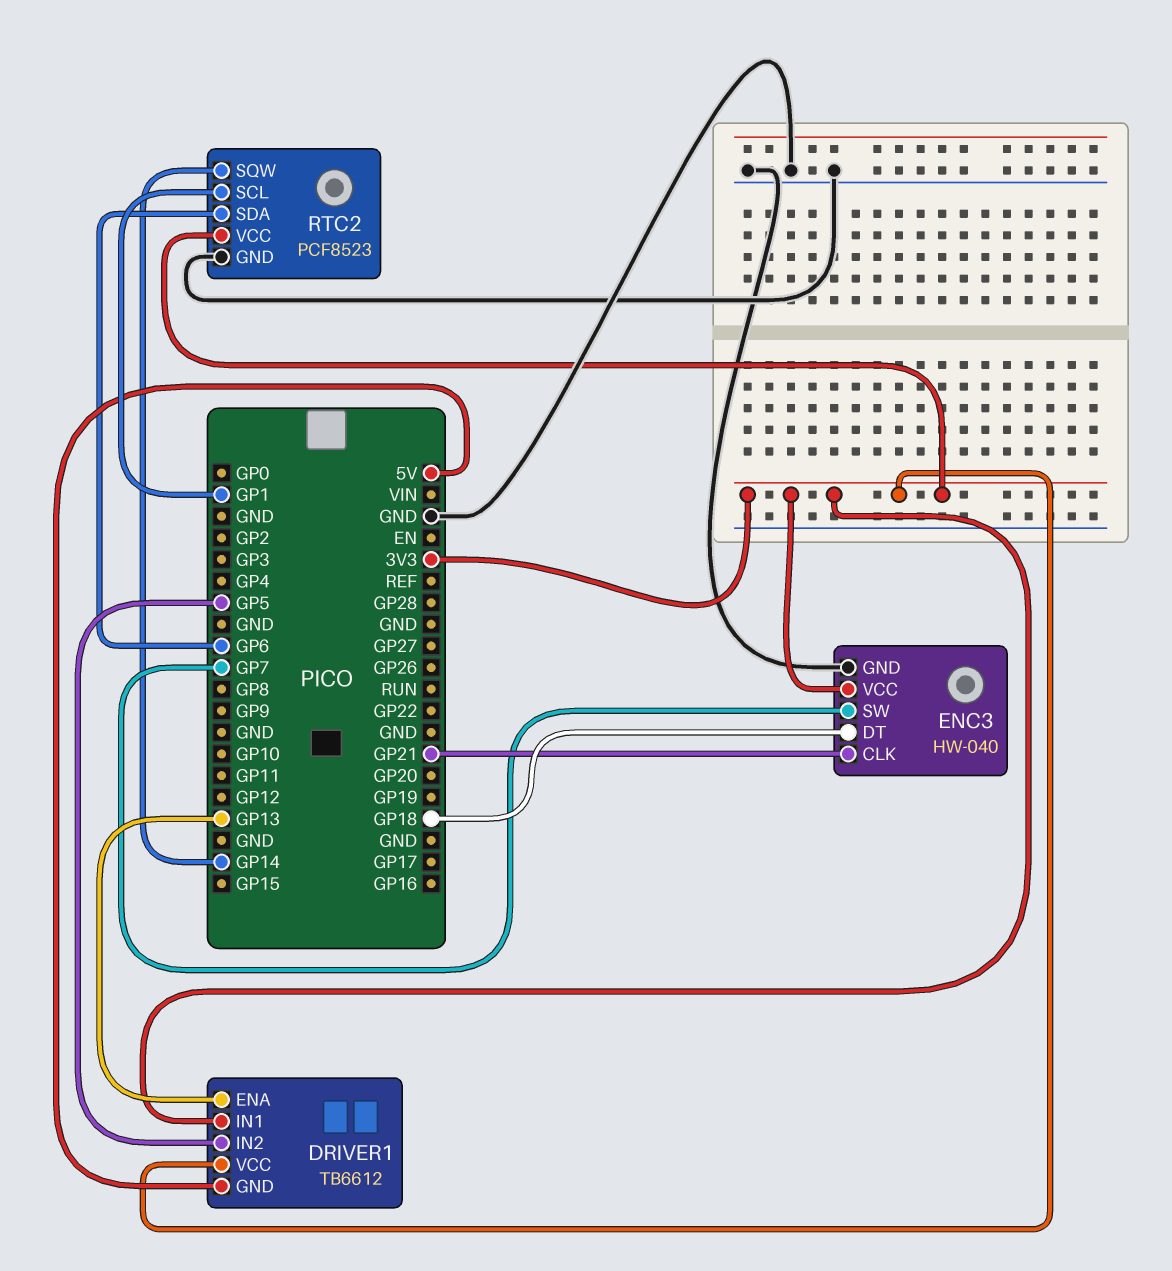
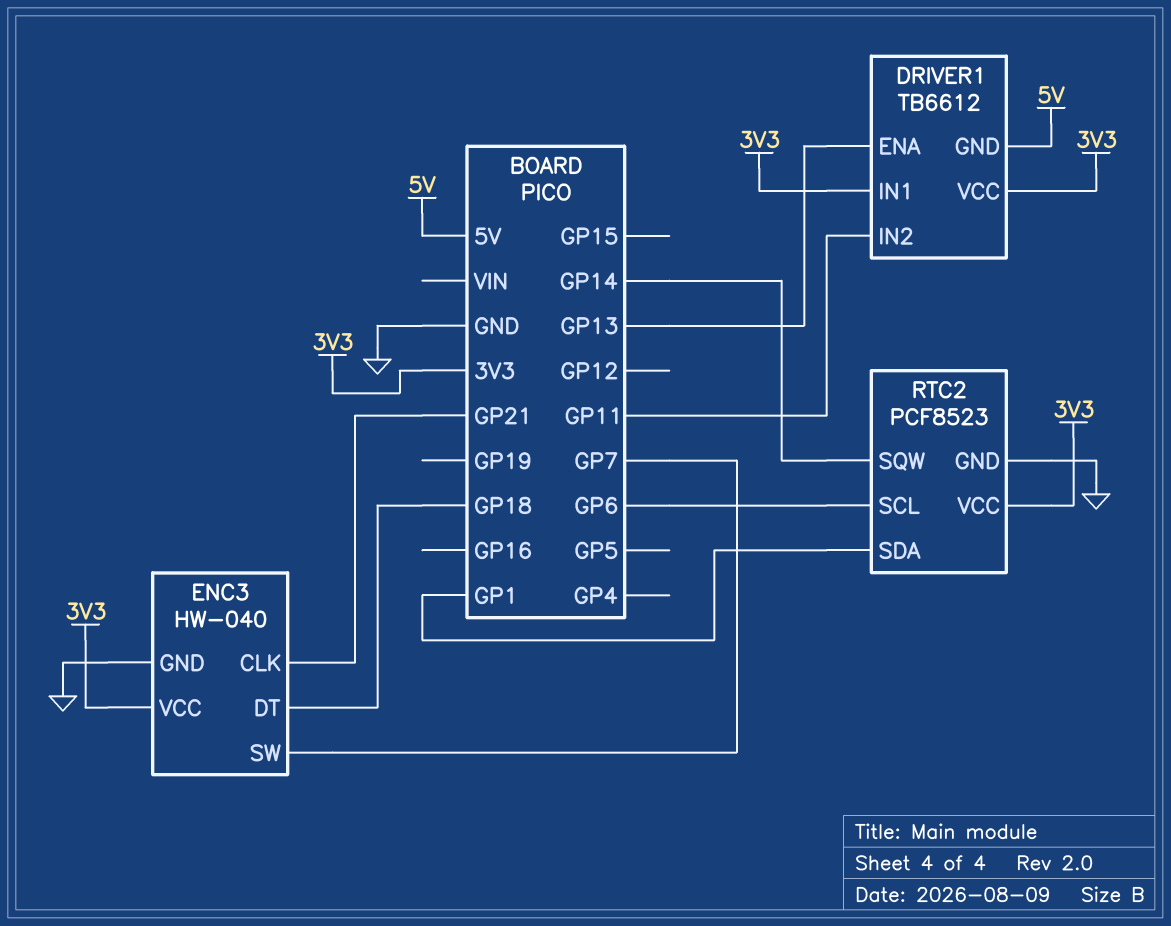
DRIVER1 pin IN2: GP5 -> GP11
RTC2 pin SCL: GP1 -> GP6
RTC2 pin SDA: GP6 -> GP1

